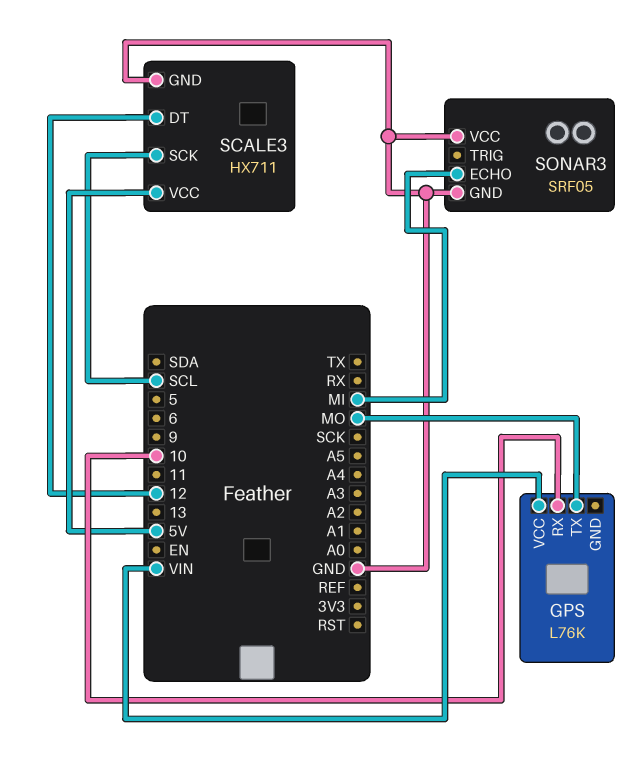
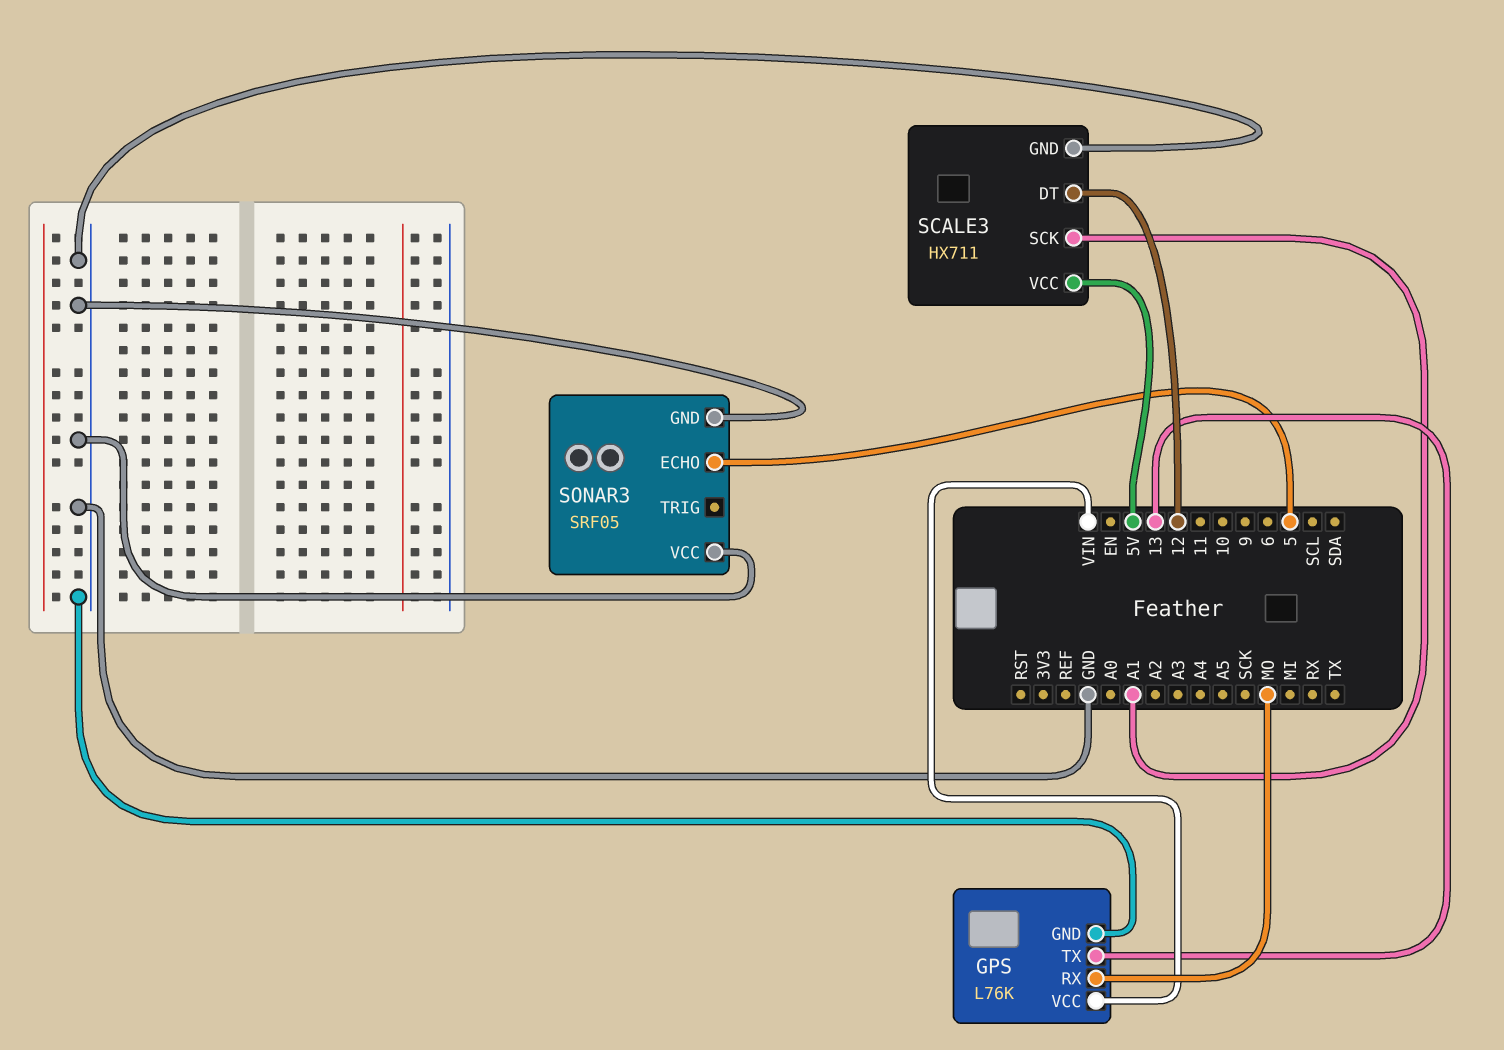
GPS pin GND: none -> GND
GPS pin RX: 10 -> MO
GPS pin TX: MO -> 13
SCALE3 pin SCK: SCL -> A1
SONAR3 pin ECHO: MI -> 5

